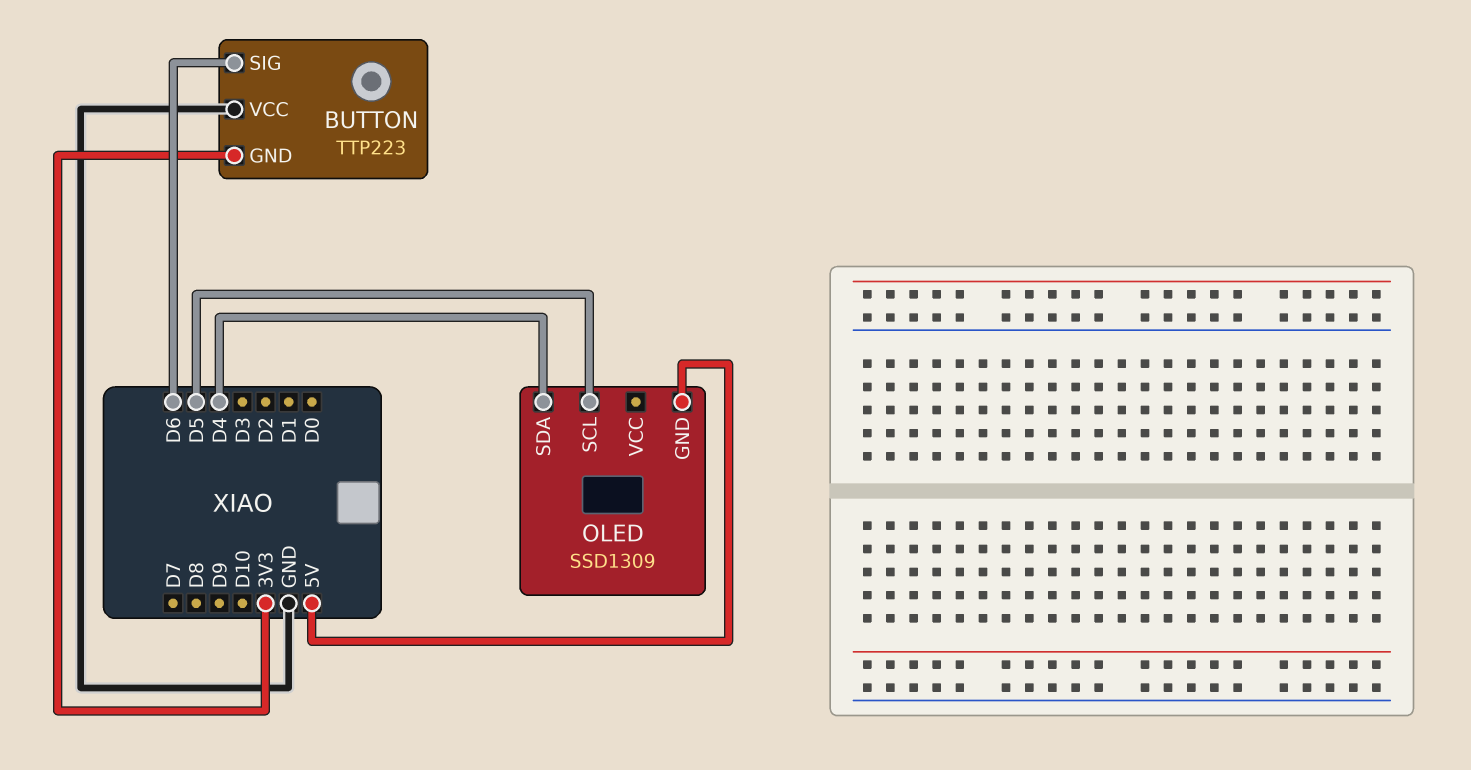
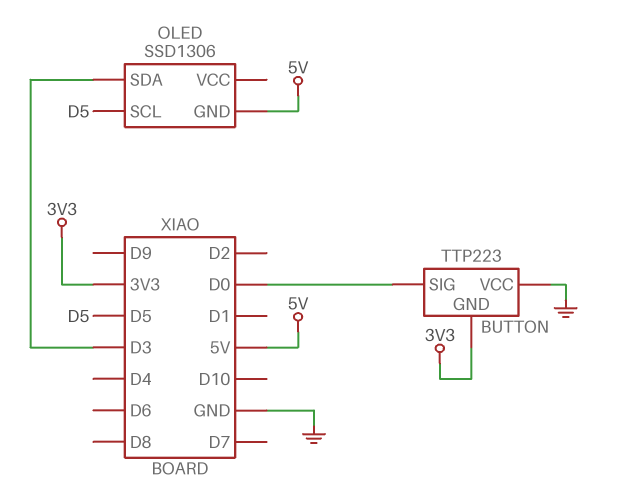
BUTTON pin SIG: D6 -> D0
OLED: SSD1309 -> SSD1306
OLED pin SDA: D4 -> D3

